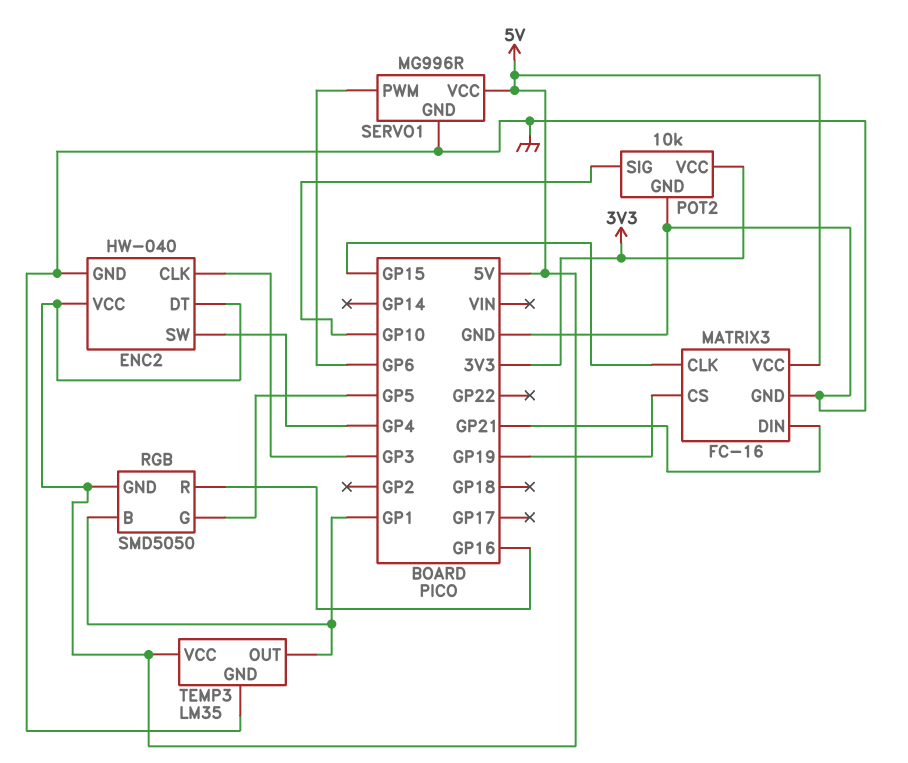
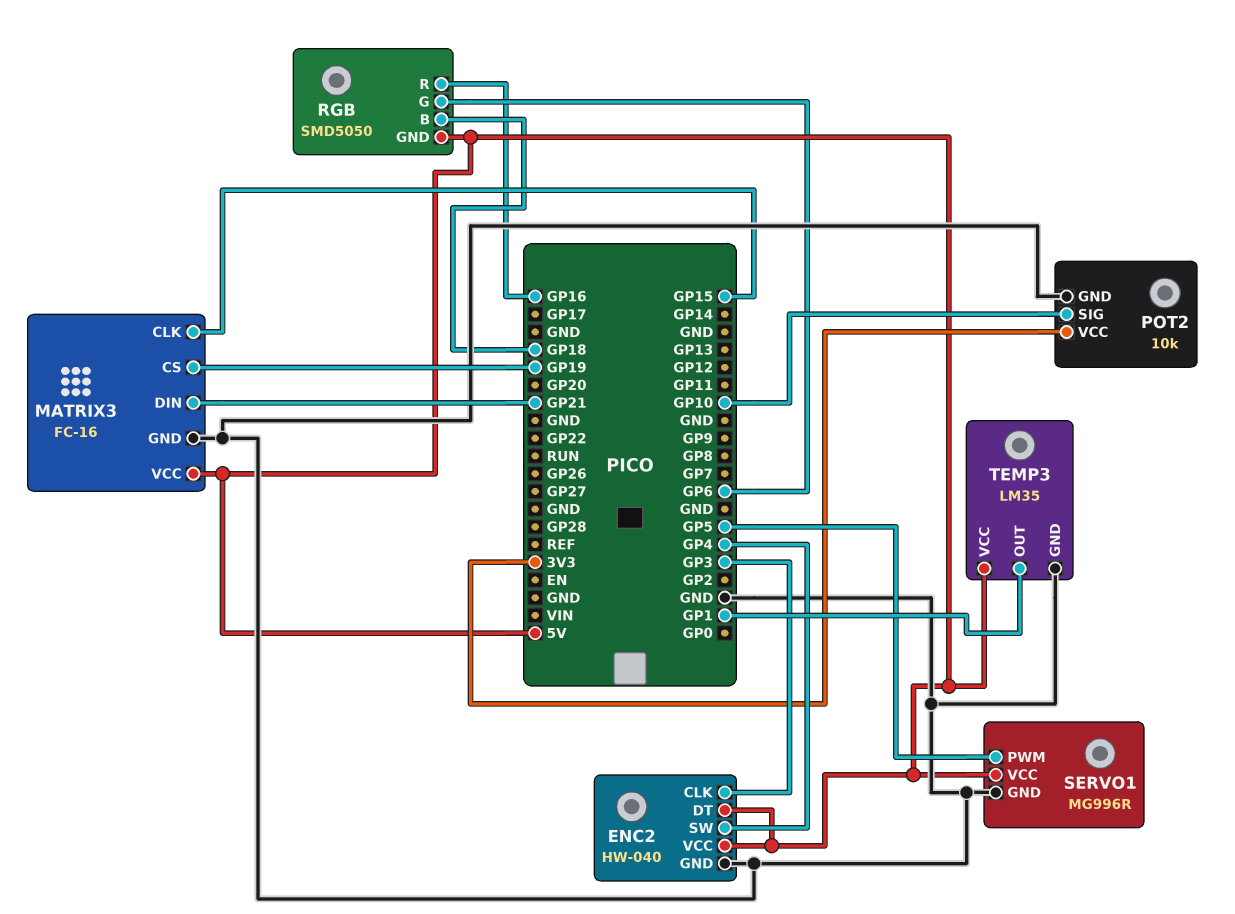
RGB pin B: GP1 -> GP18
RGB pin G: GP5 -> GP6
SERVO1 pin PWM: GP6 -> GP5

